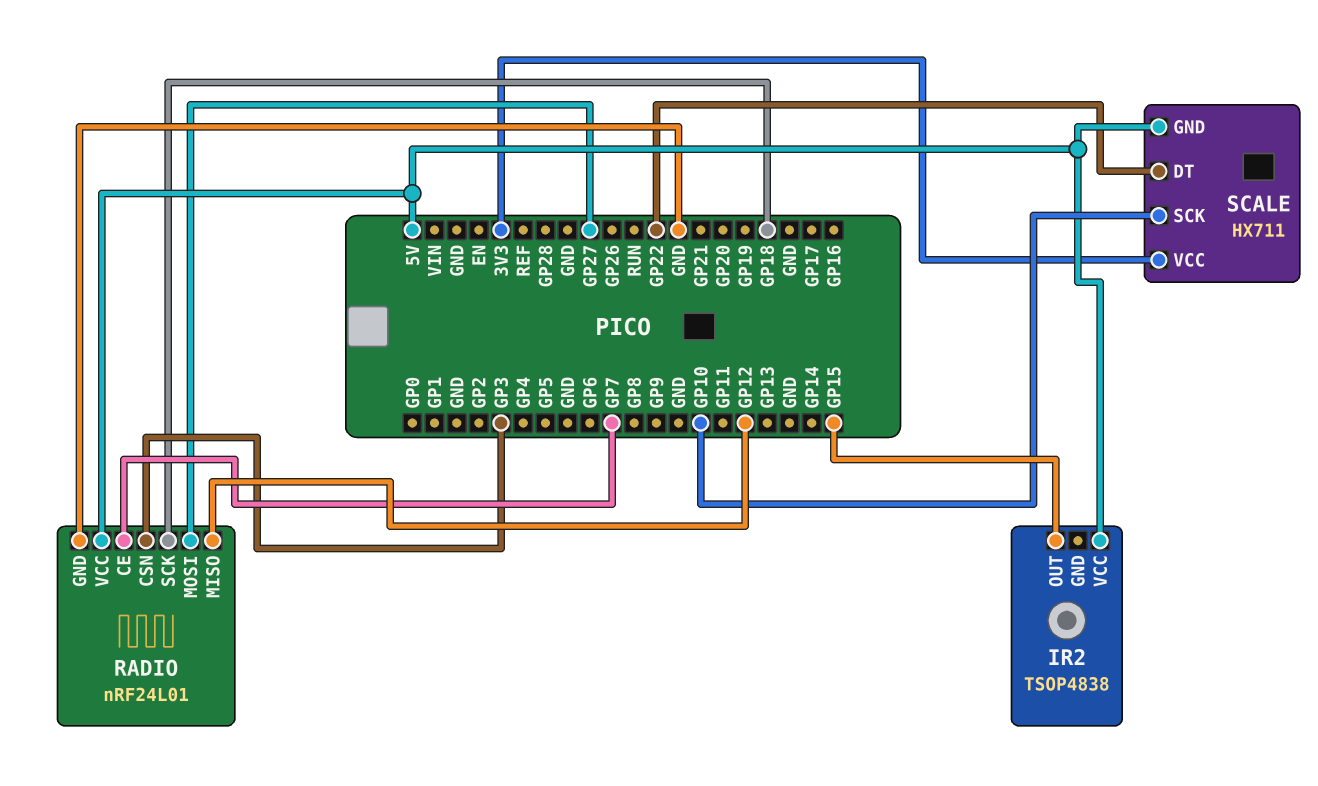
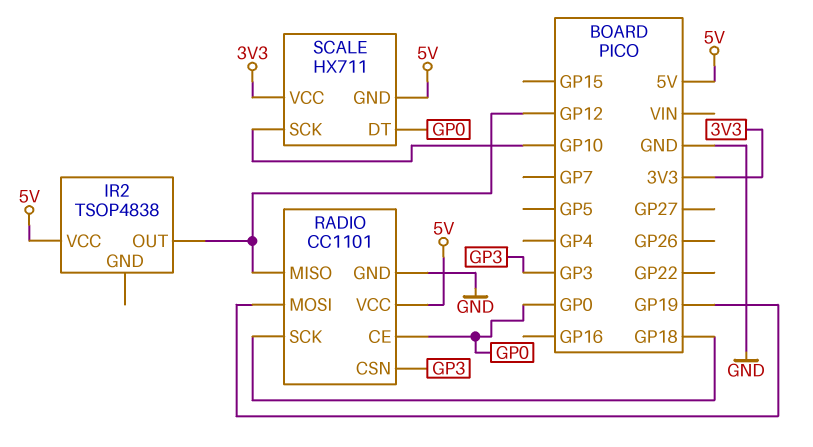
IR2 pin OUT: GP15 -> GP12
RADIO: nRF24L01 -> CC1101
RADIO pin CE: GP7 -> GP0
RADIO pin MOSI: GP27 -> GP19
SCALE pin DT: GP22 -> GP0

